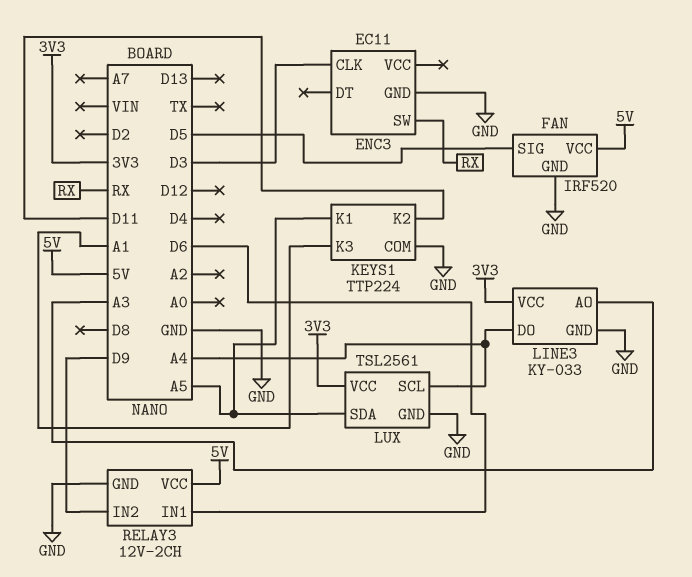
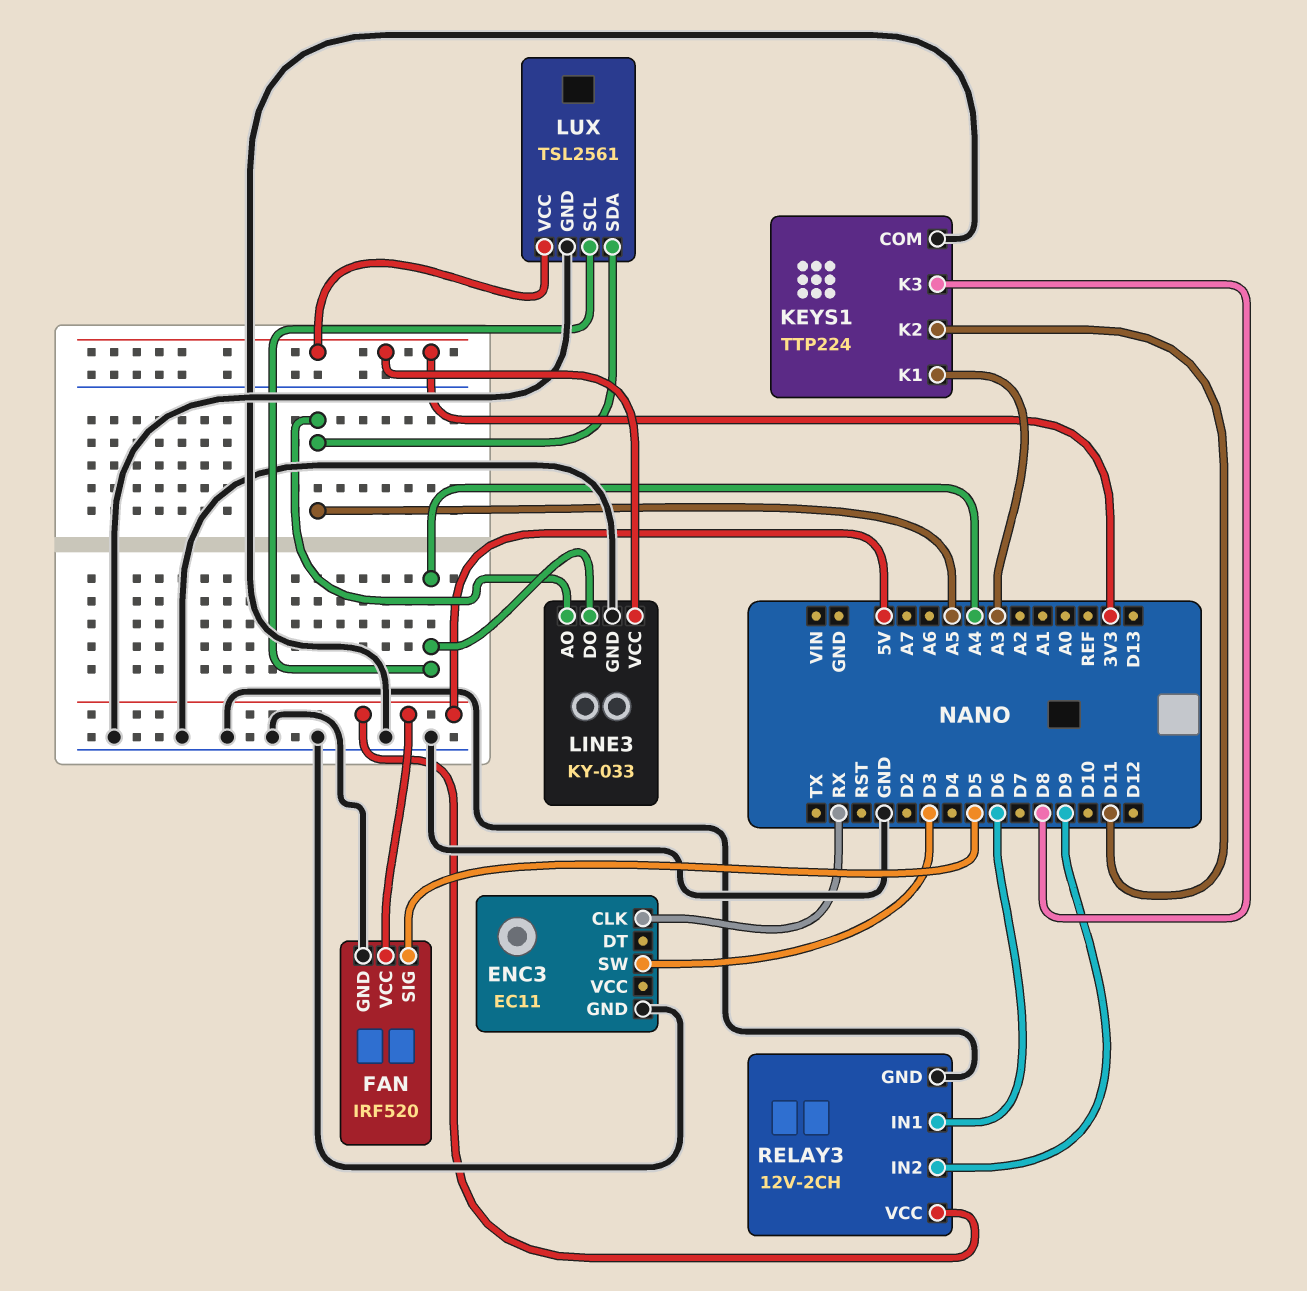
ENC3 pin CLK: D3 -> RX
ENC3 pin SW: RX -> D3
KEYS1 pin K1: A5 -> A3
KEYS1 pin K3: A1 -> D8
LINE3 pin AO: A3 -> A5

